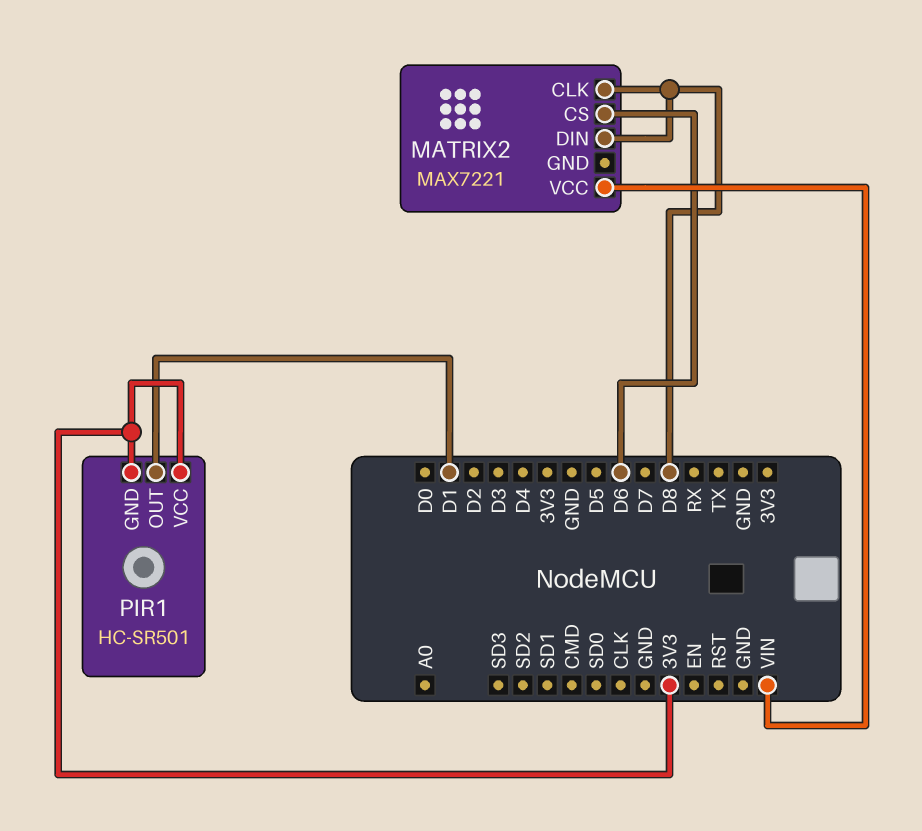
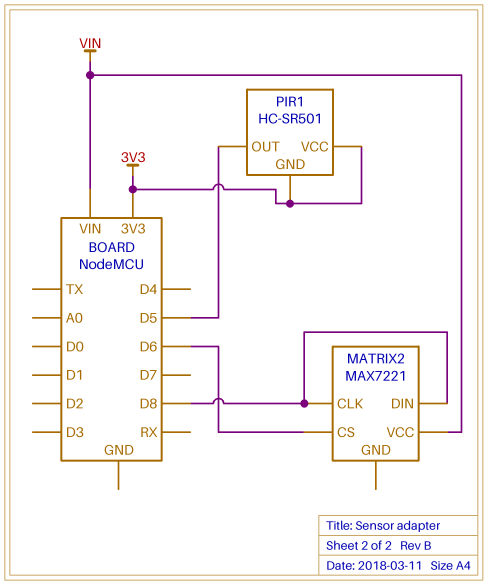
PIR1 pin OUT: D1 -> D5

